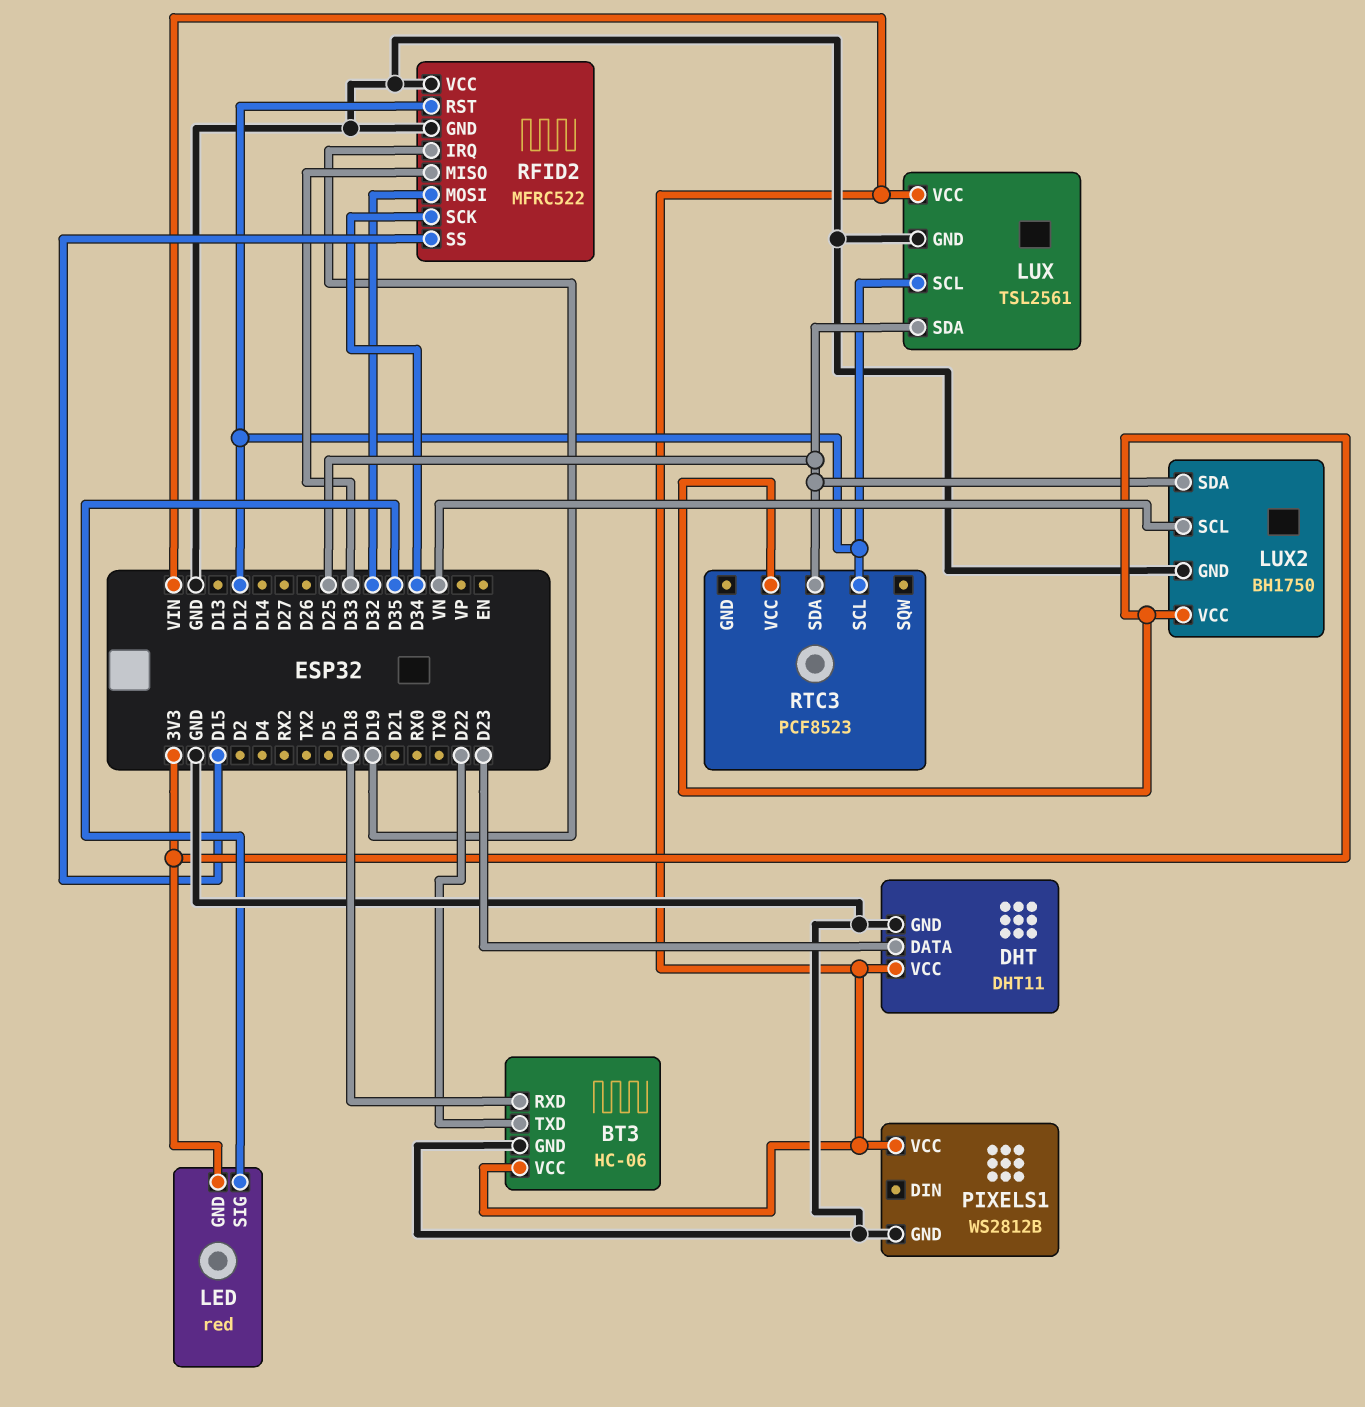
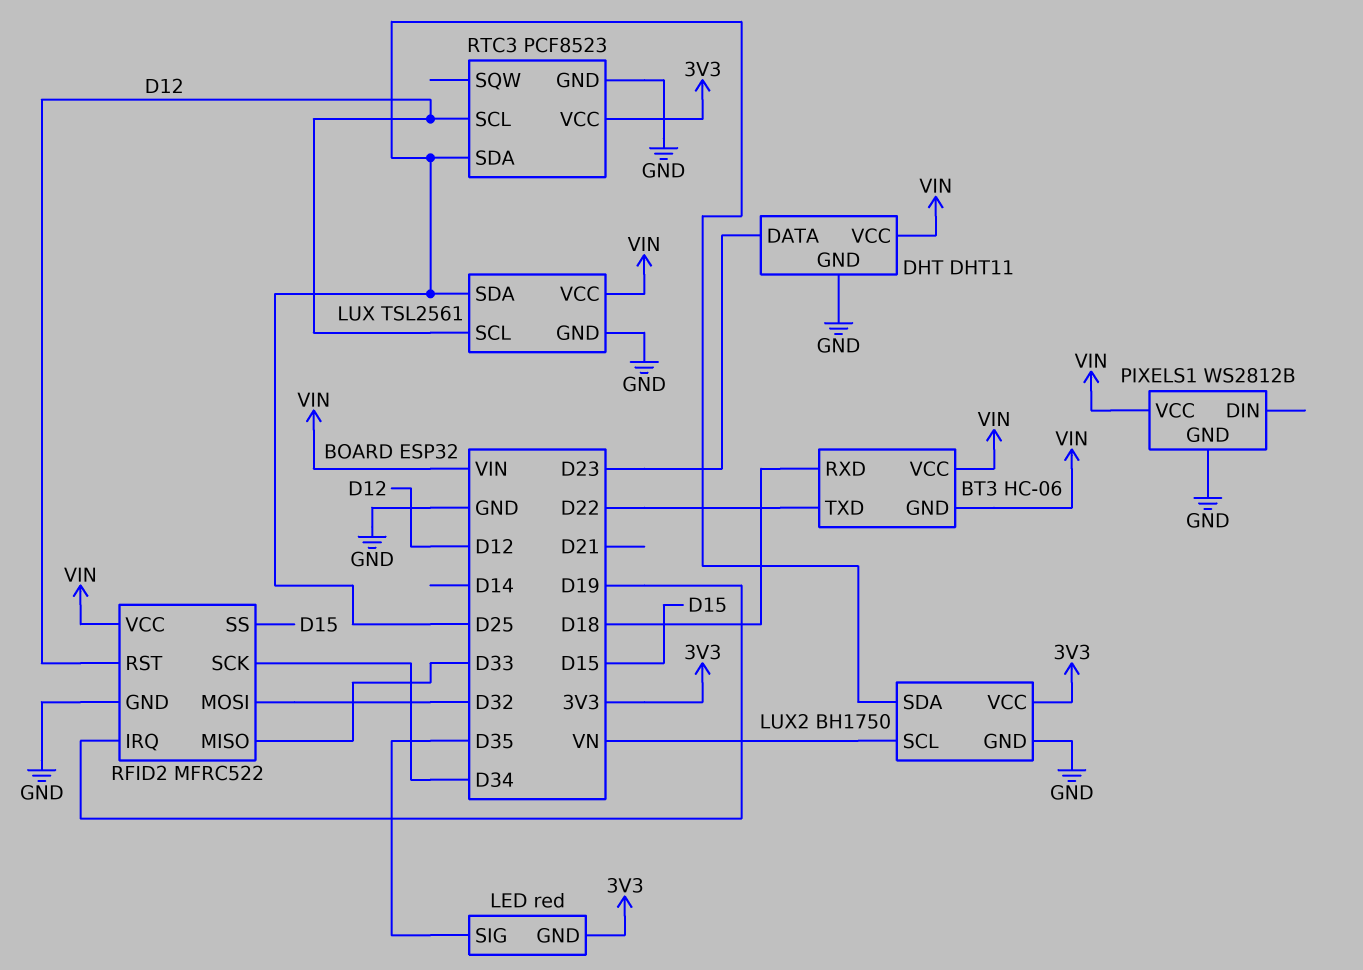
BT3 pin GND: GND -> VIN
RFID2 pin VCC: GND -> VIN
RTC3 pin GND: none -> GND

